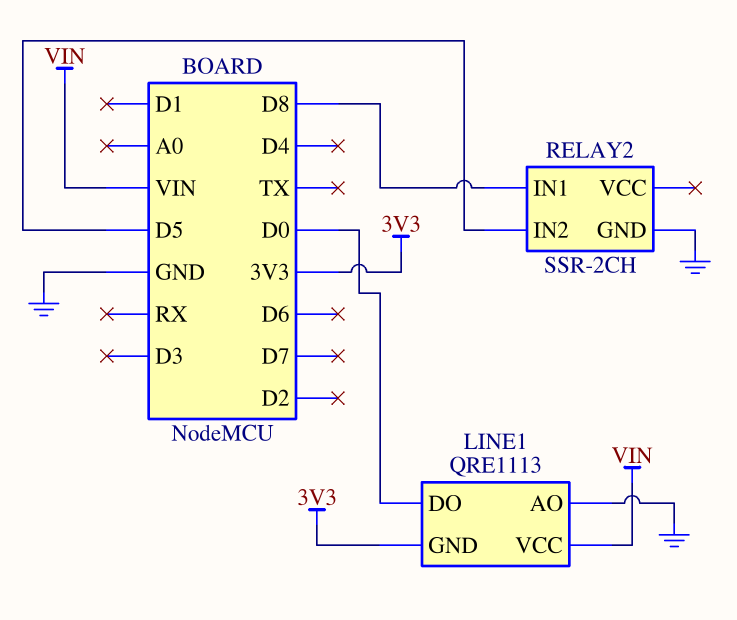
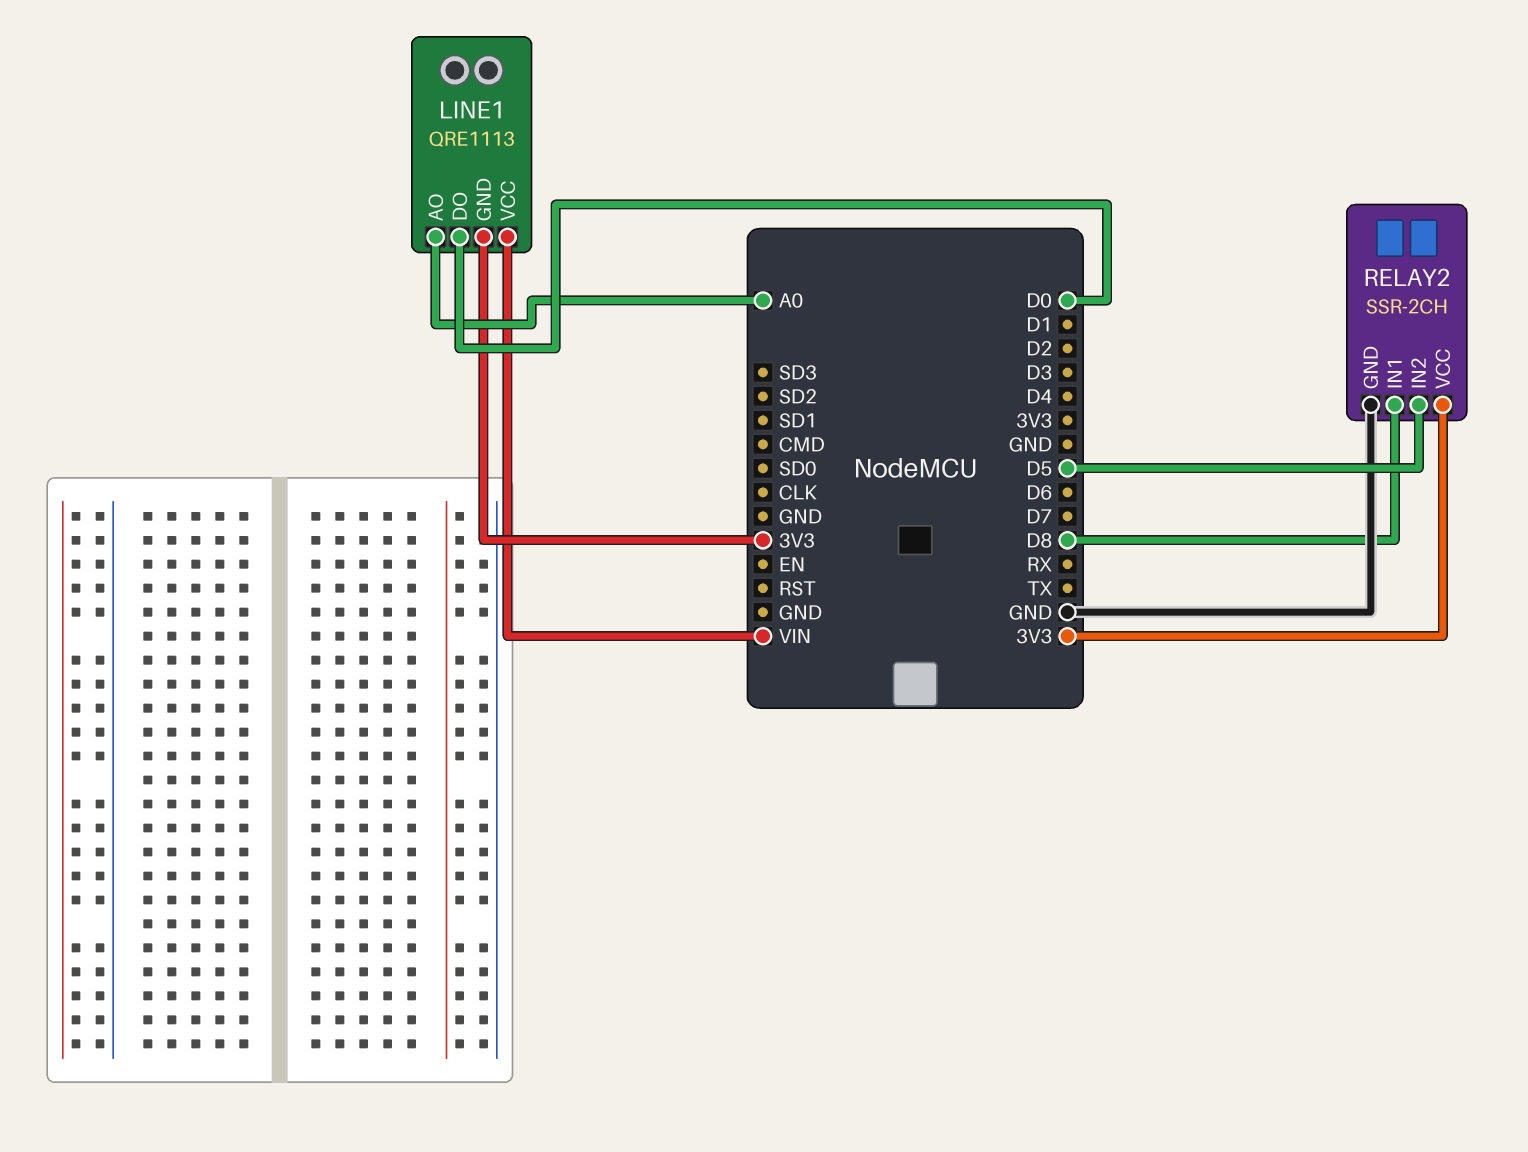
LINE1 pin AO: GND -> A0
RELAY2 pin VCC: none -> 3V3

